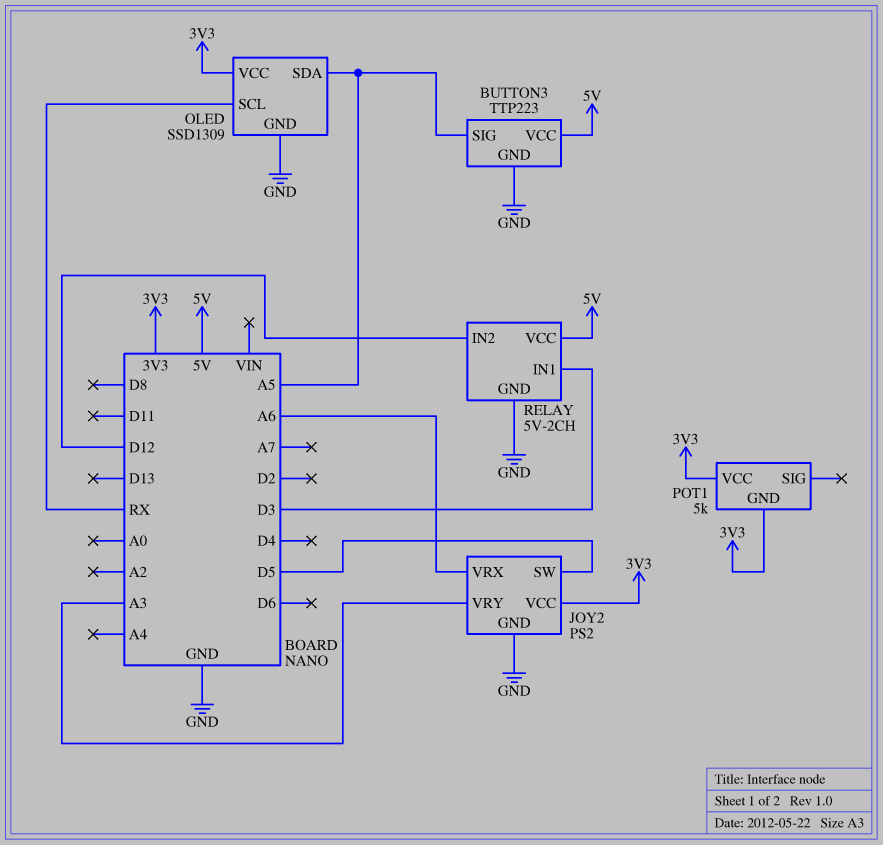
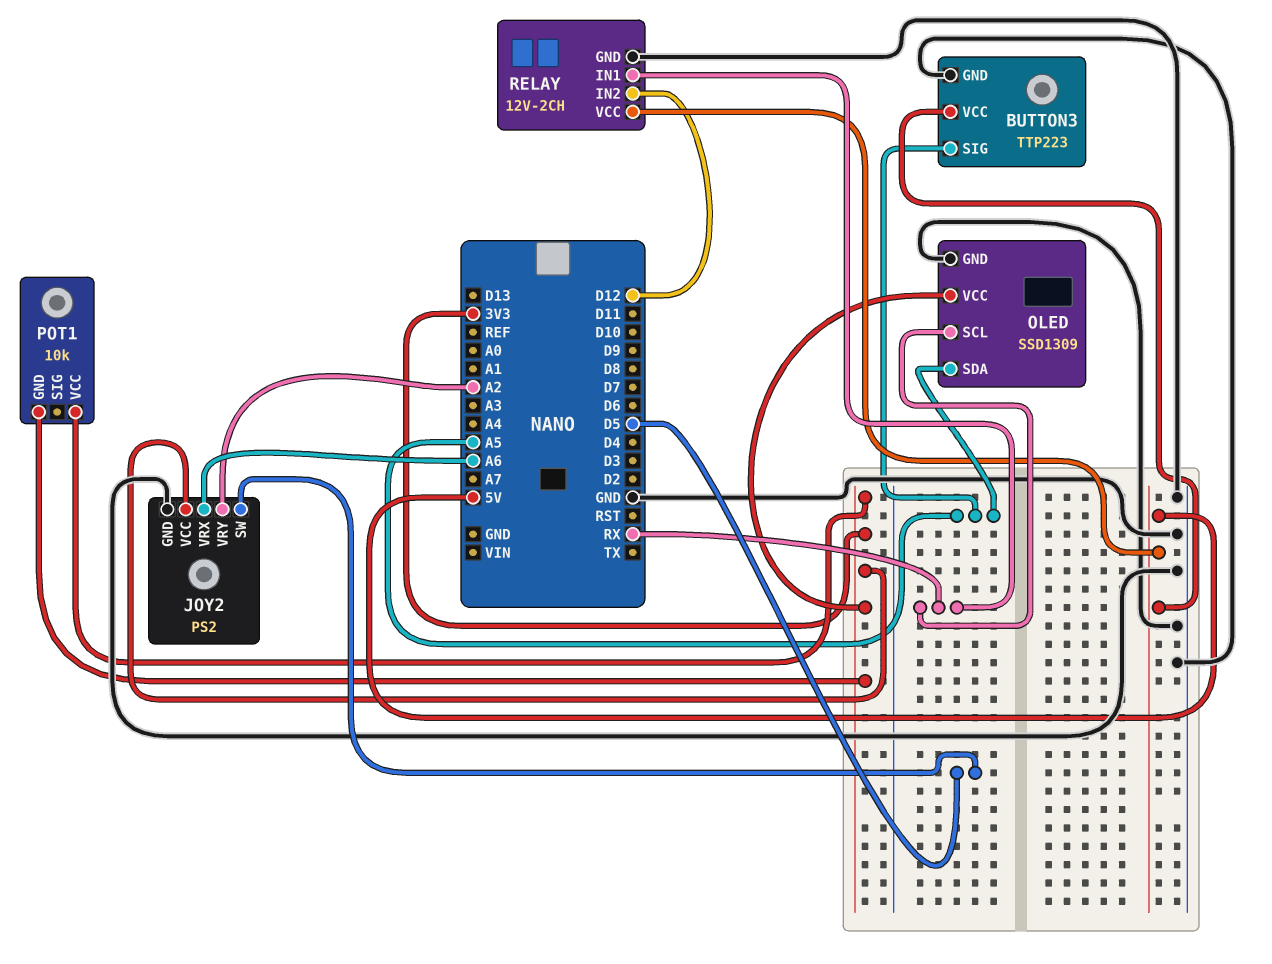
JOY2 pin VRY: A3 -> A2
POT1: 5k -> 10k
RELAY: 5V-2CH -> 12V-2CH
RELAY pin IN1: D3 -> RX

